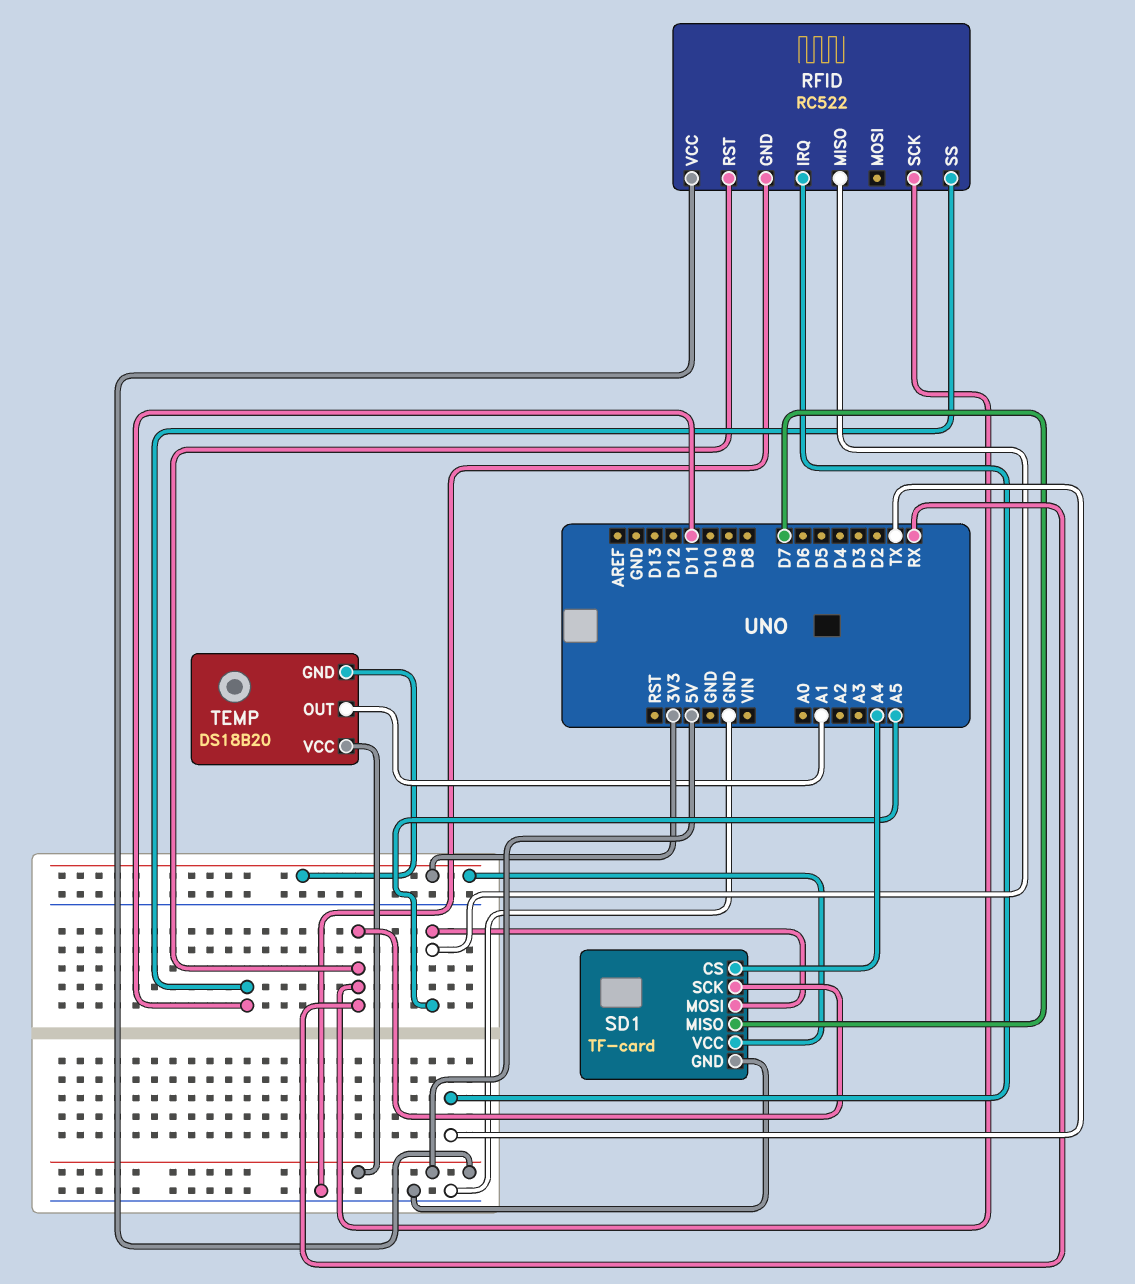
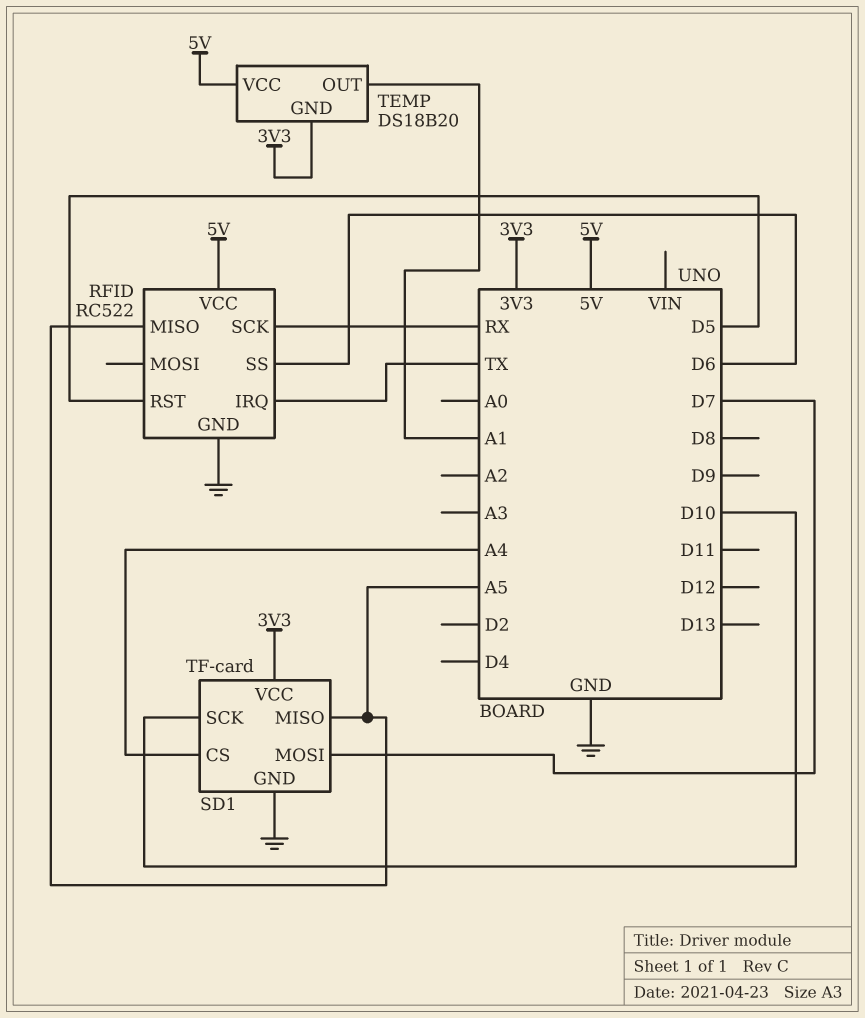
RFID pin RST: RX -> D5
RFID pin SS: D11 -> D6
SD1 pin MISO: D7 -> A5
SD1 pin MOSI: A5 -> D7
SD1 pin SCK: RX -> D10

